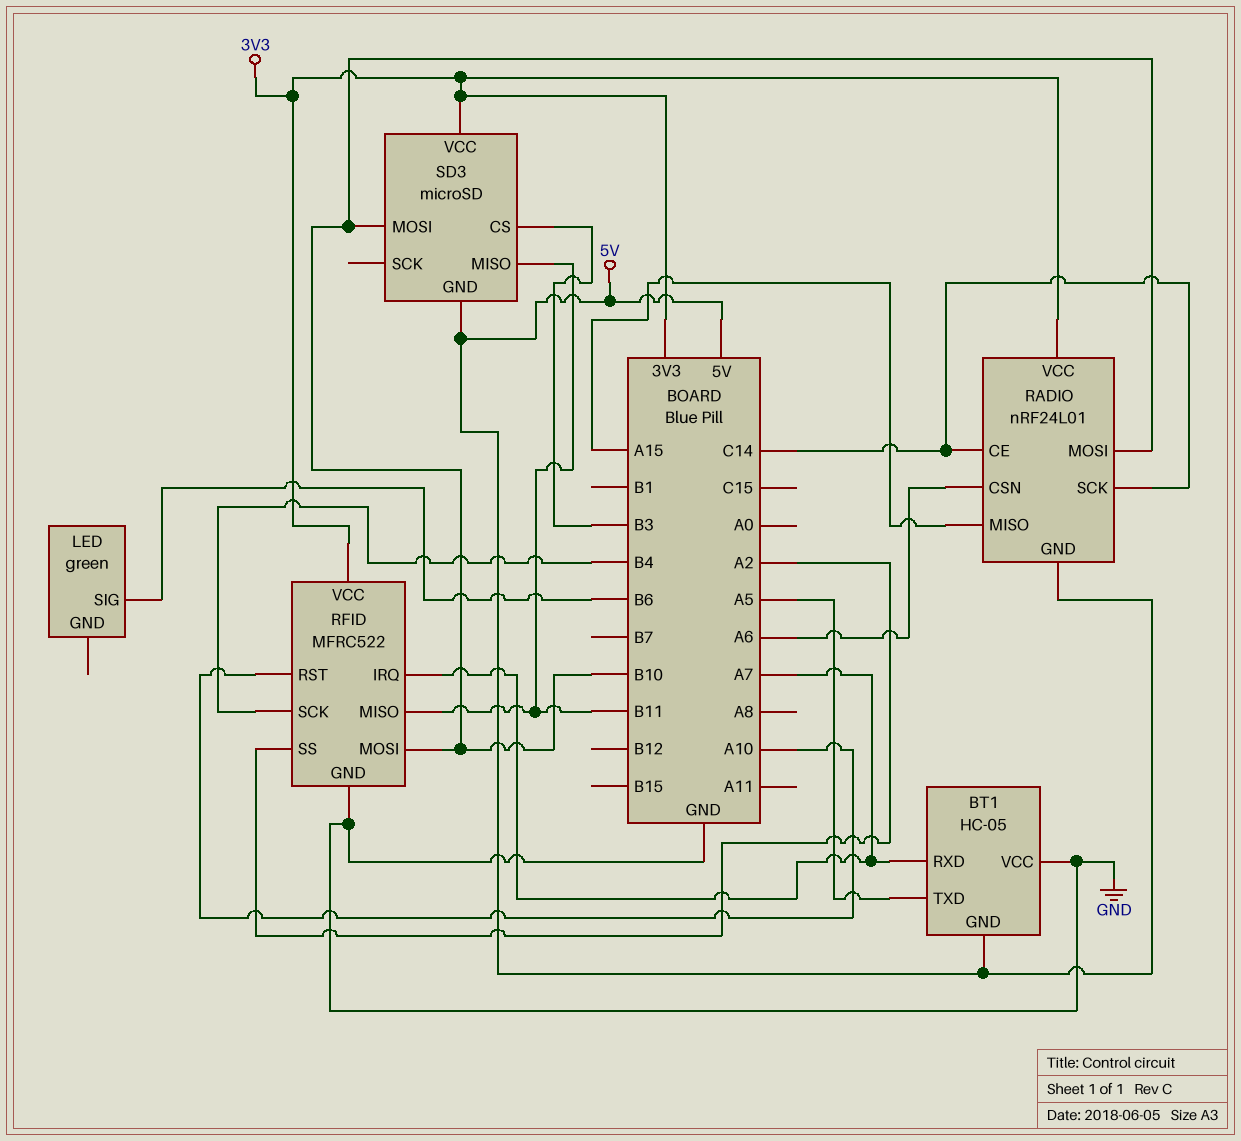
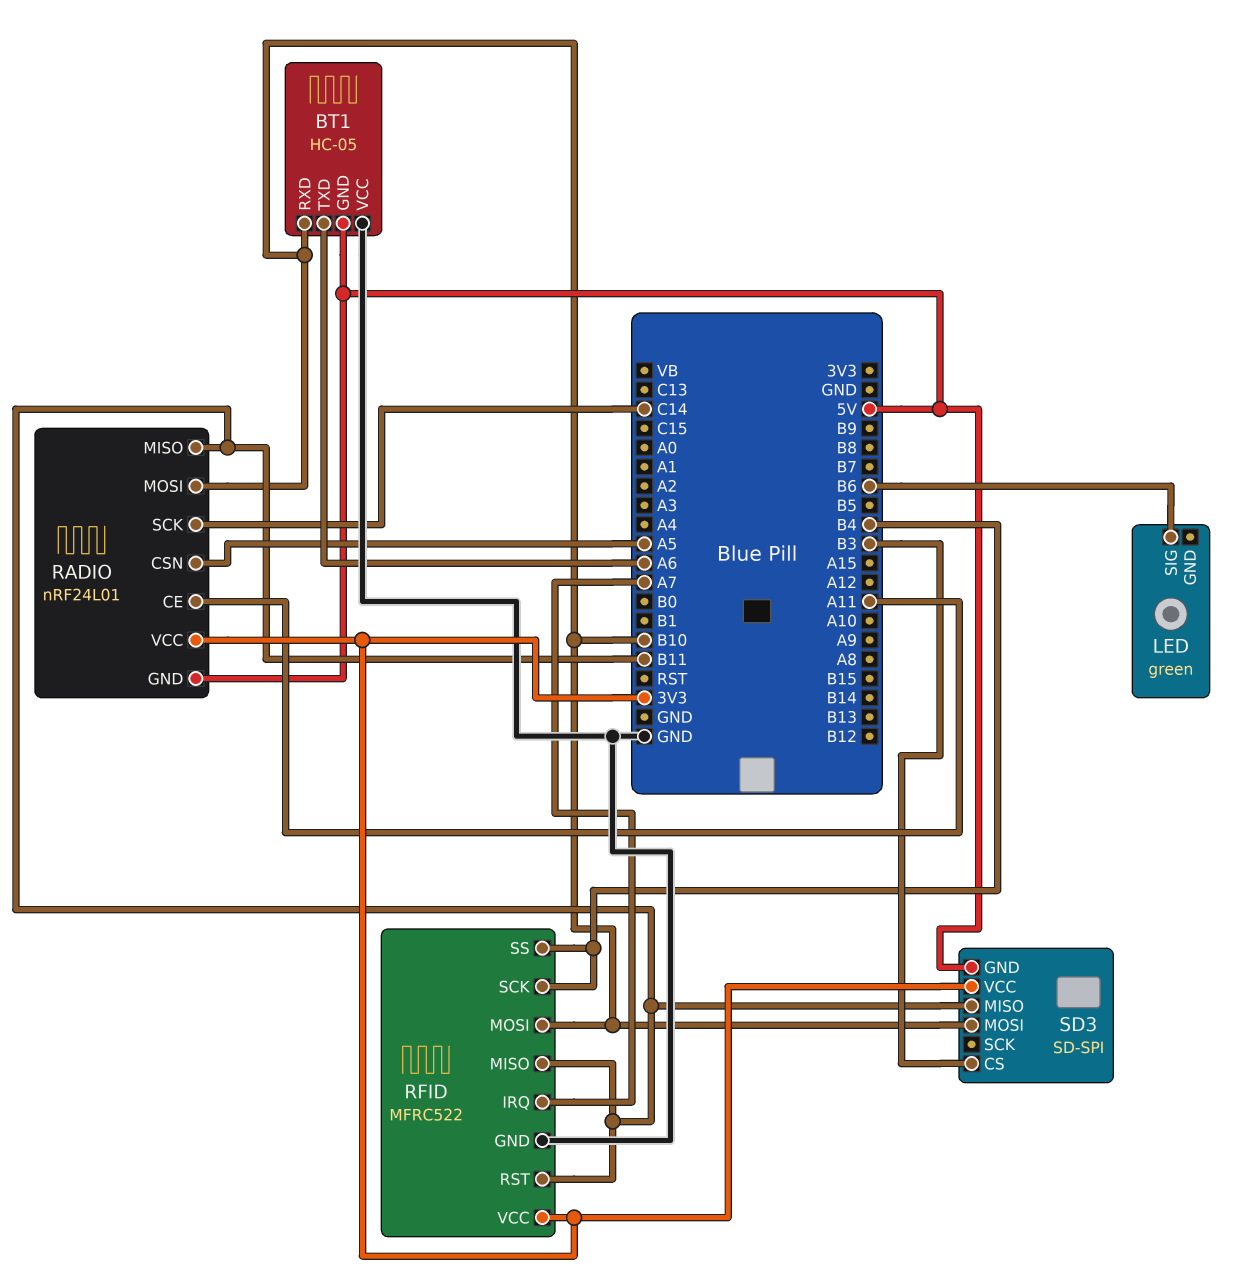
BT1 pin RXD: A7 -> B10
BT1 pin TXD: A5 -> A6
RADIO pin CE: C14 -> A11
RADIO pin CSN: A6 -> A5
RADIO pin MISO: A15 -> B11
RFID pin RST: A10 -> B11
RFID pin SS: A2 -> B4
SD3: microSD -> SD-SPI

